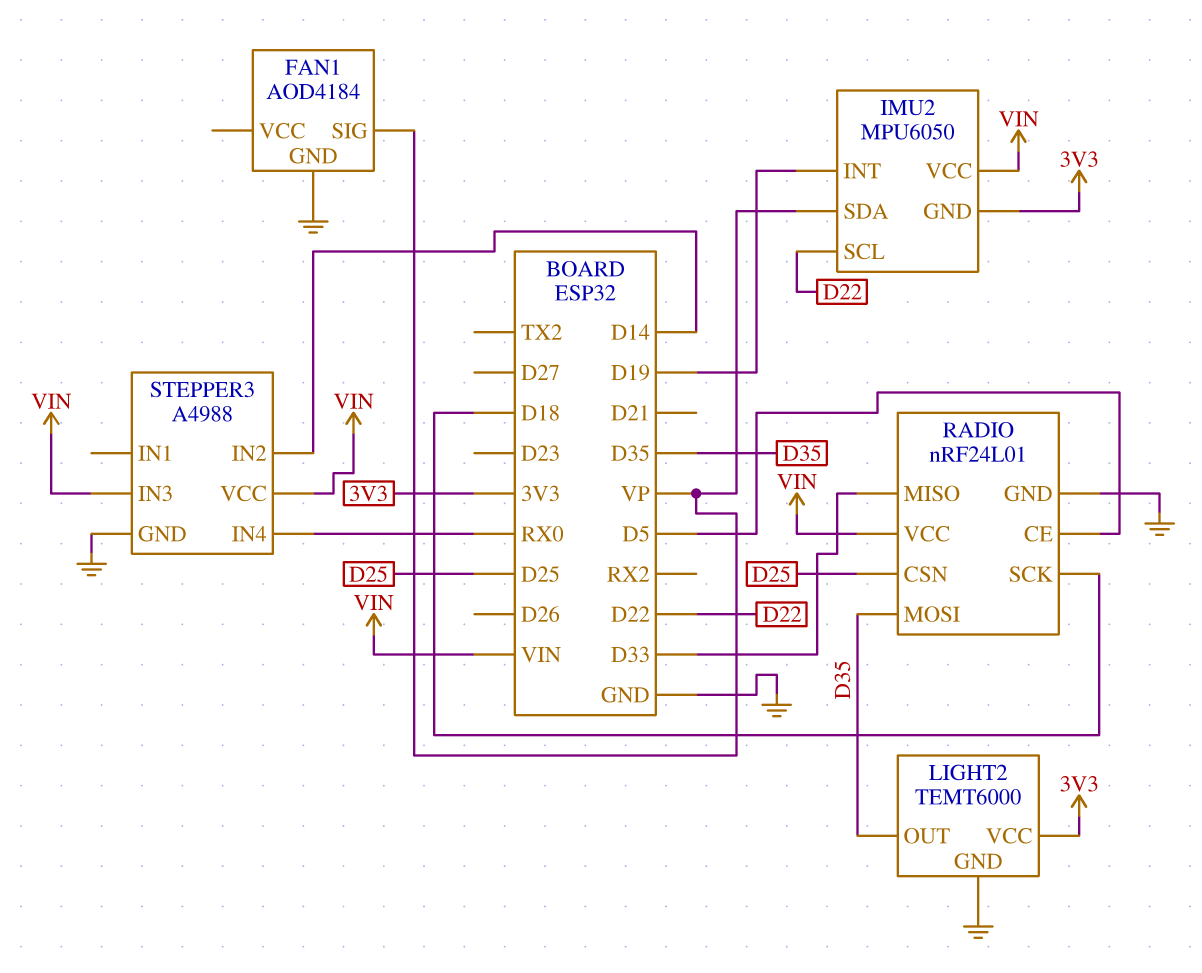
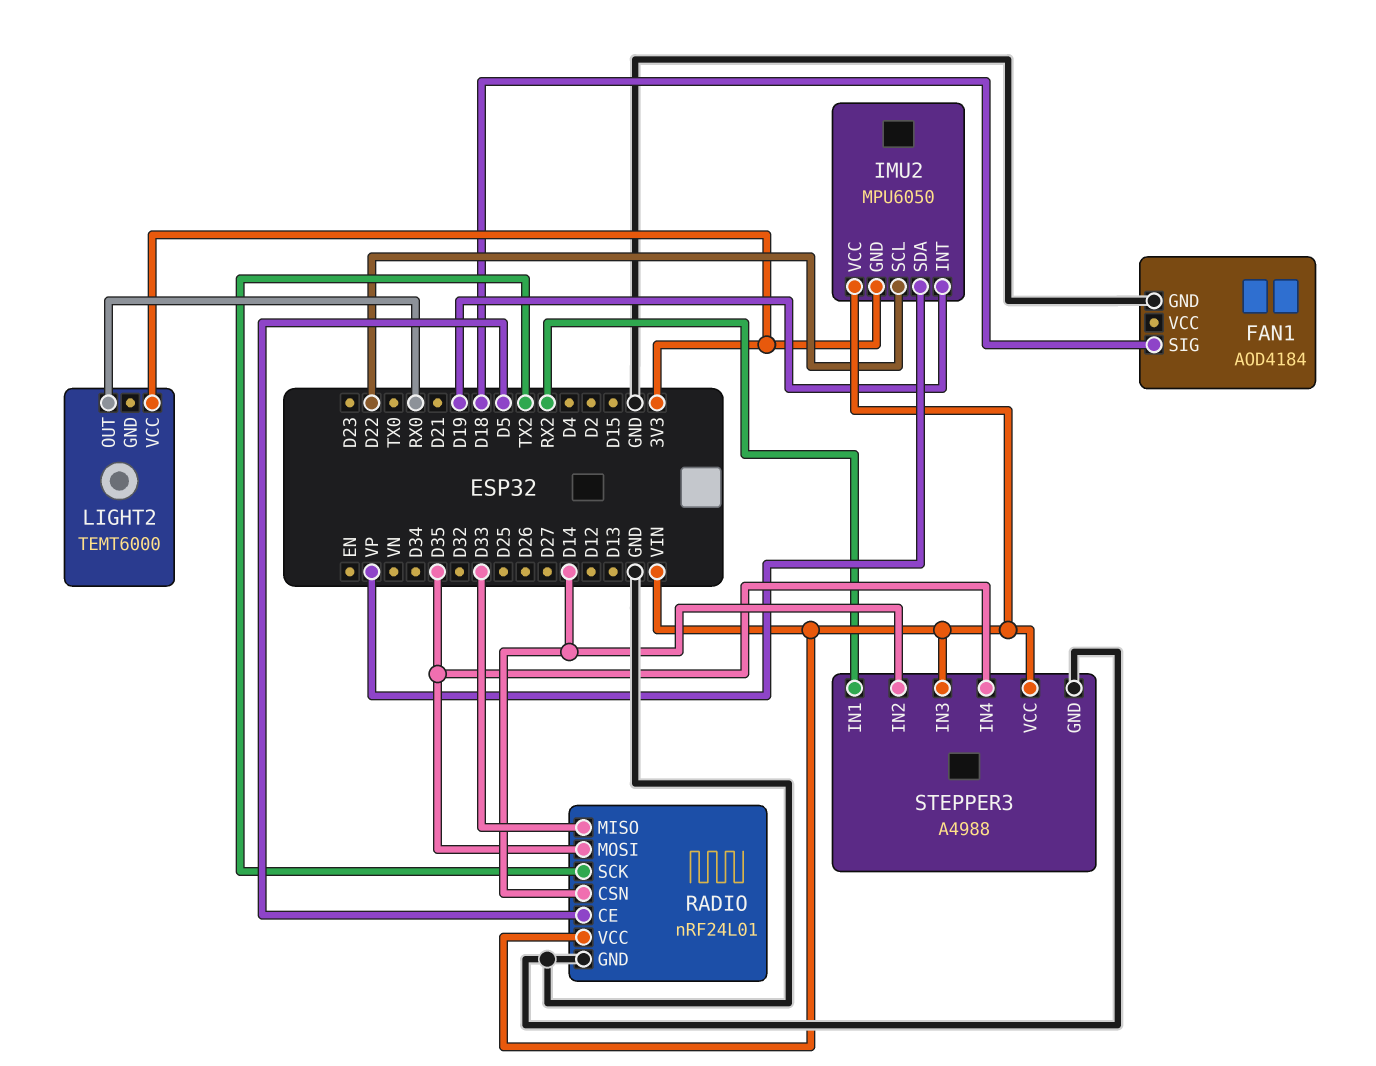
FAN1 pin SIG: VP -> D18
LIGHT2 pin GND: GND -> none
LIGHT2 pin OUT: D35 -> RX0
RADIO pin CSN: D25 -> D14
RADIO pin SCK: D18 -> TX2
STEPPER3 pin IN1: none -> RX2
STEPPER3 pin IN4: RX0 -> D35

